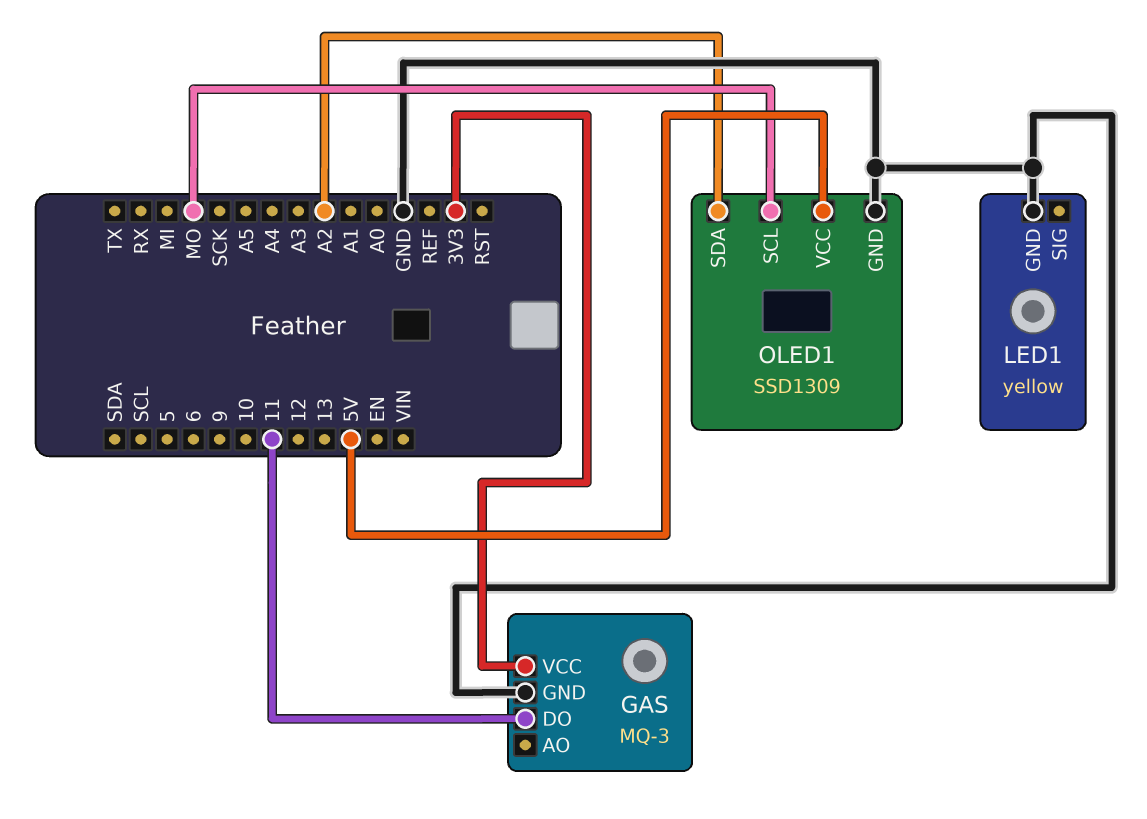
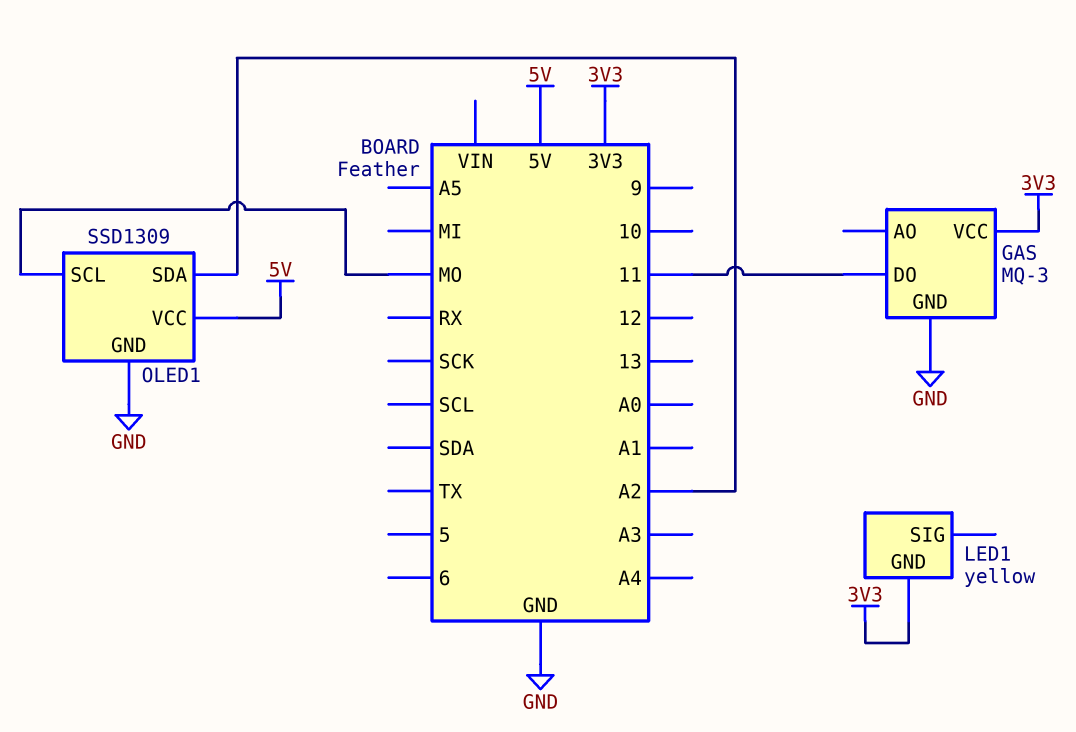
LED1 pin GND: GND -> 3V3

